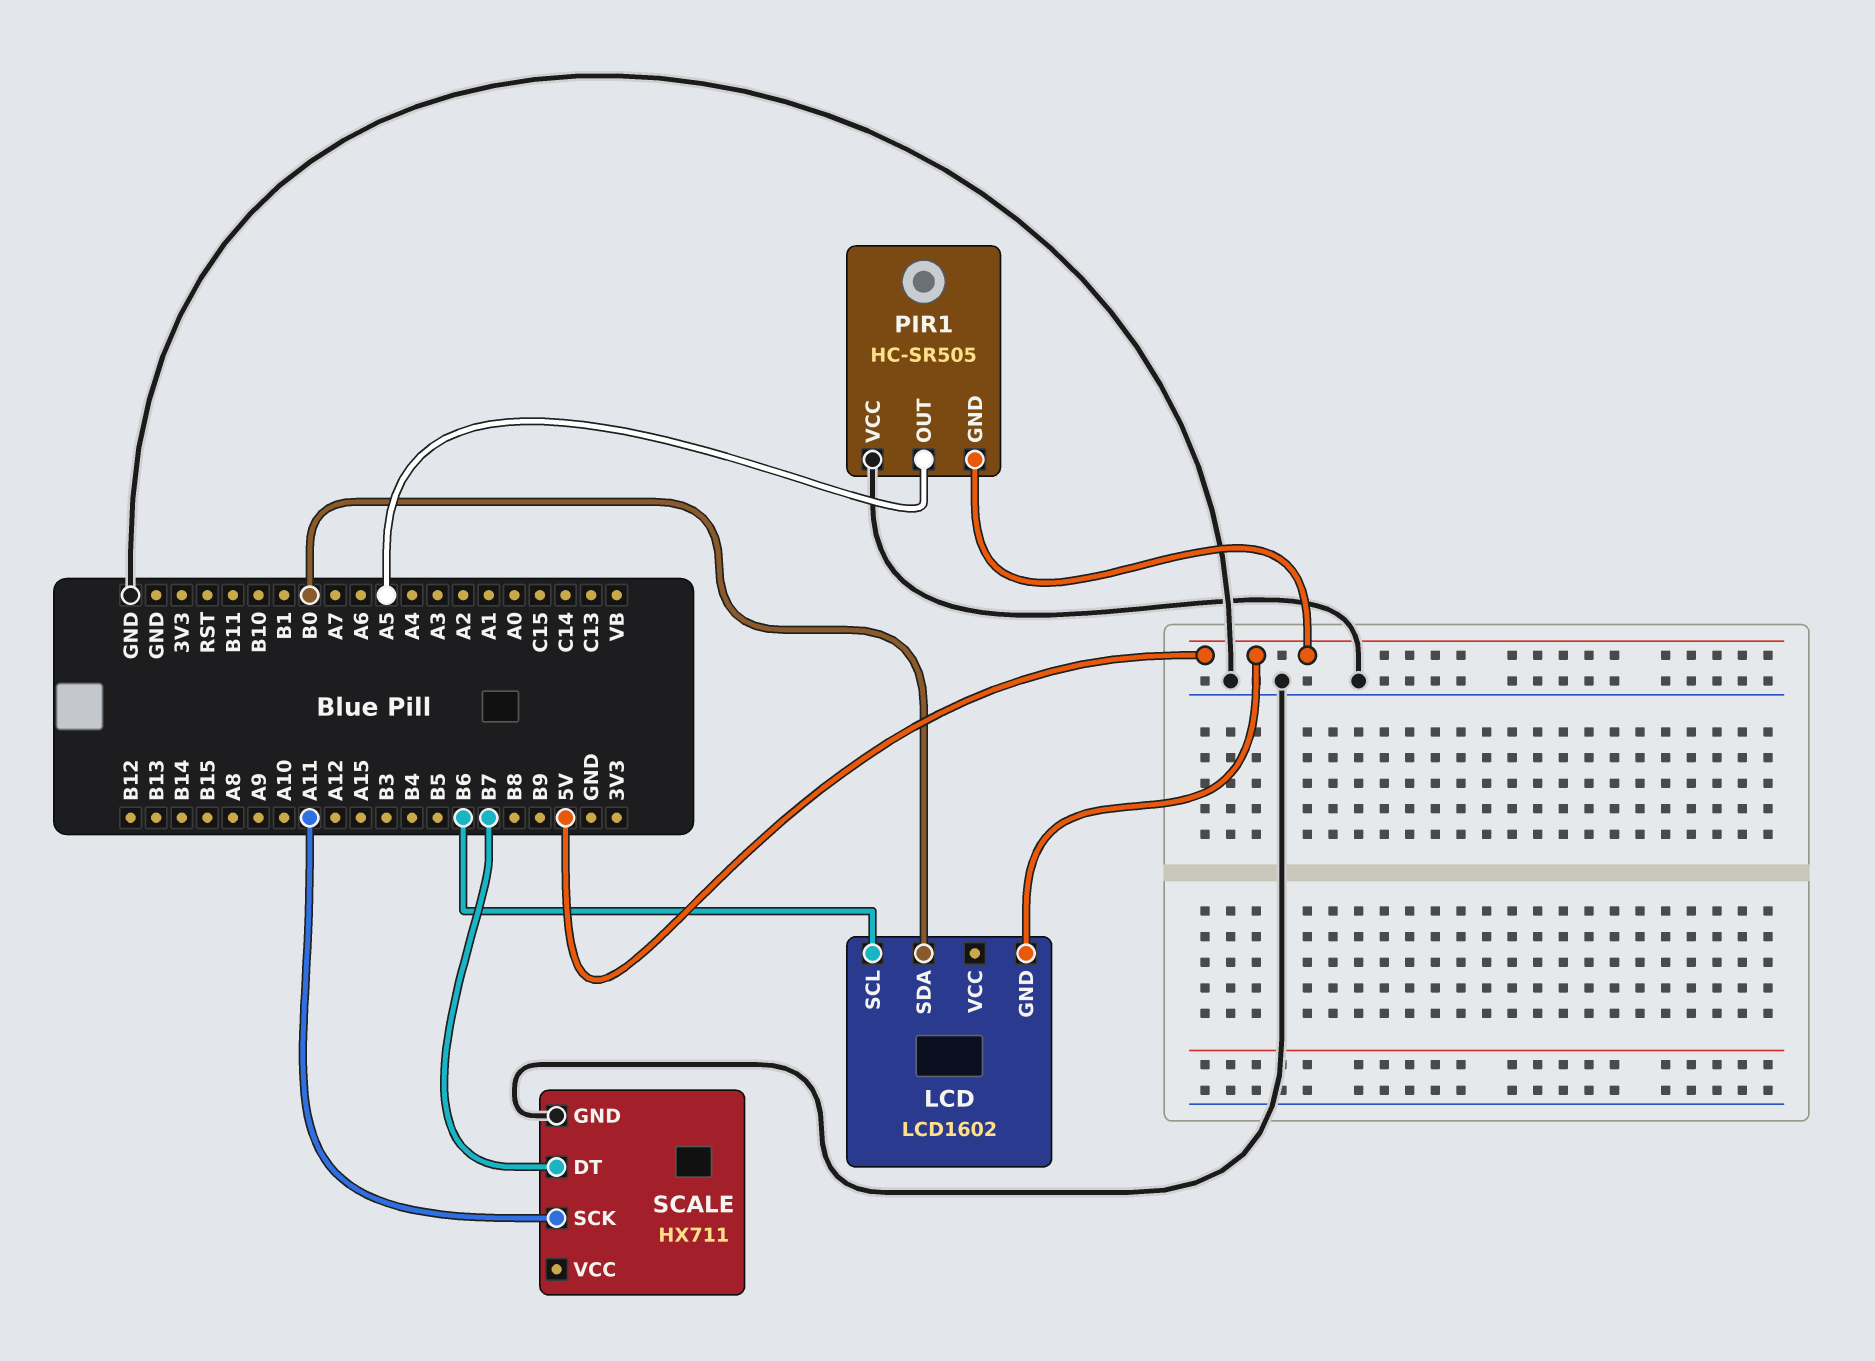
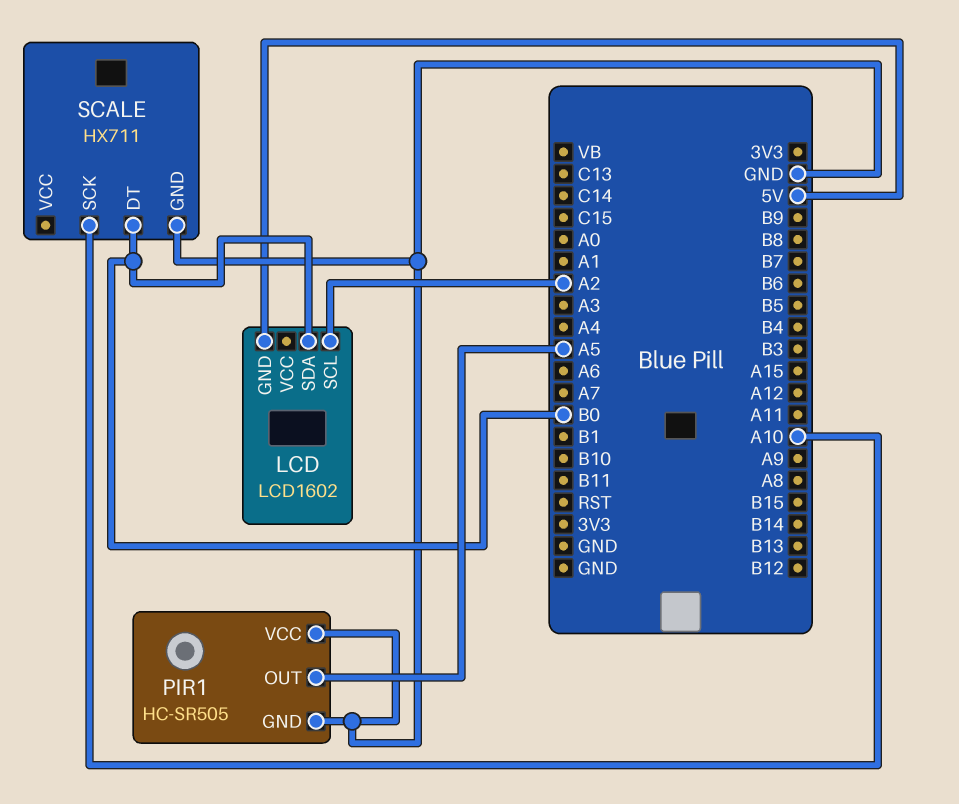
LCD pin SCL: B6 -> A2
PIR1 pin GND: 5V -> GND
SCALE pin DT: B7 -> B0
SCALE pin SCK: A11 -> A10

